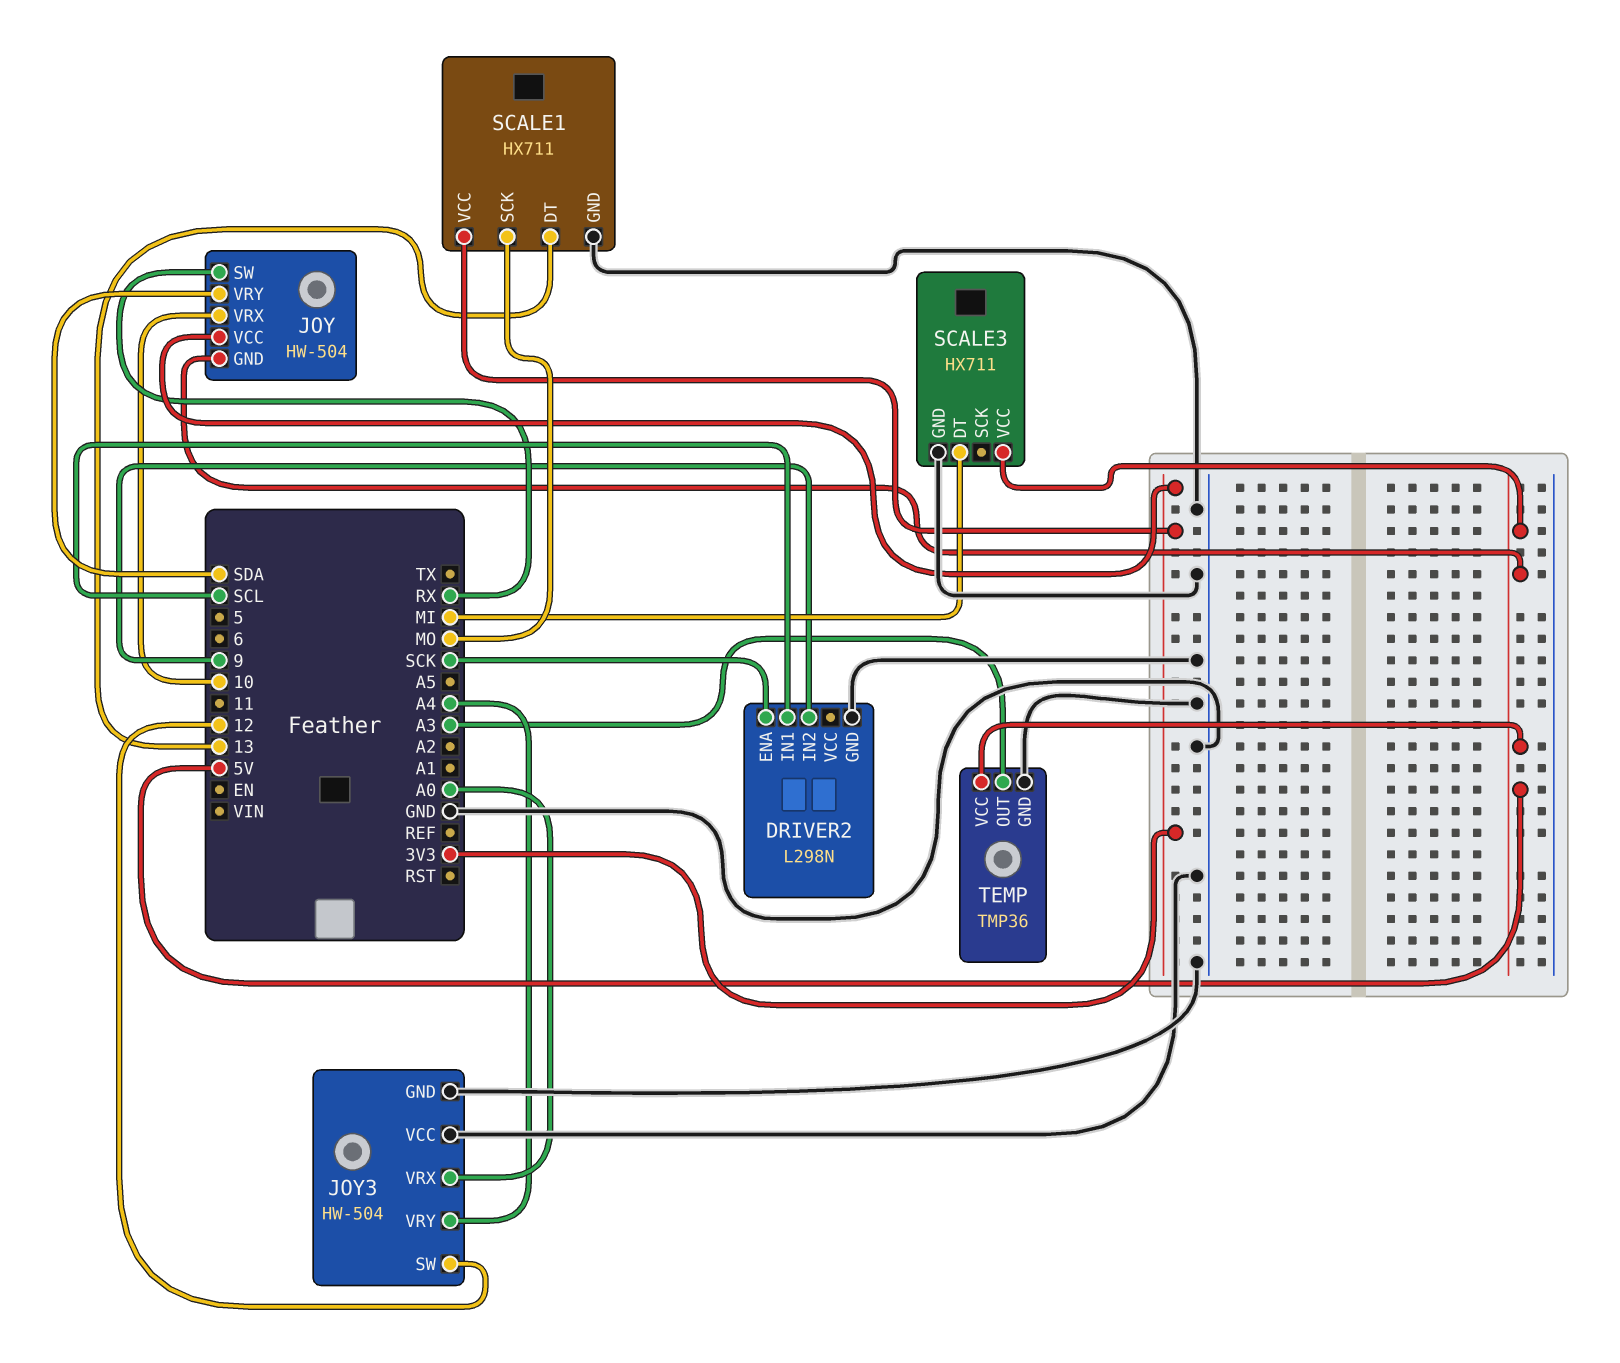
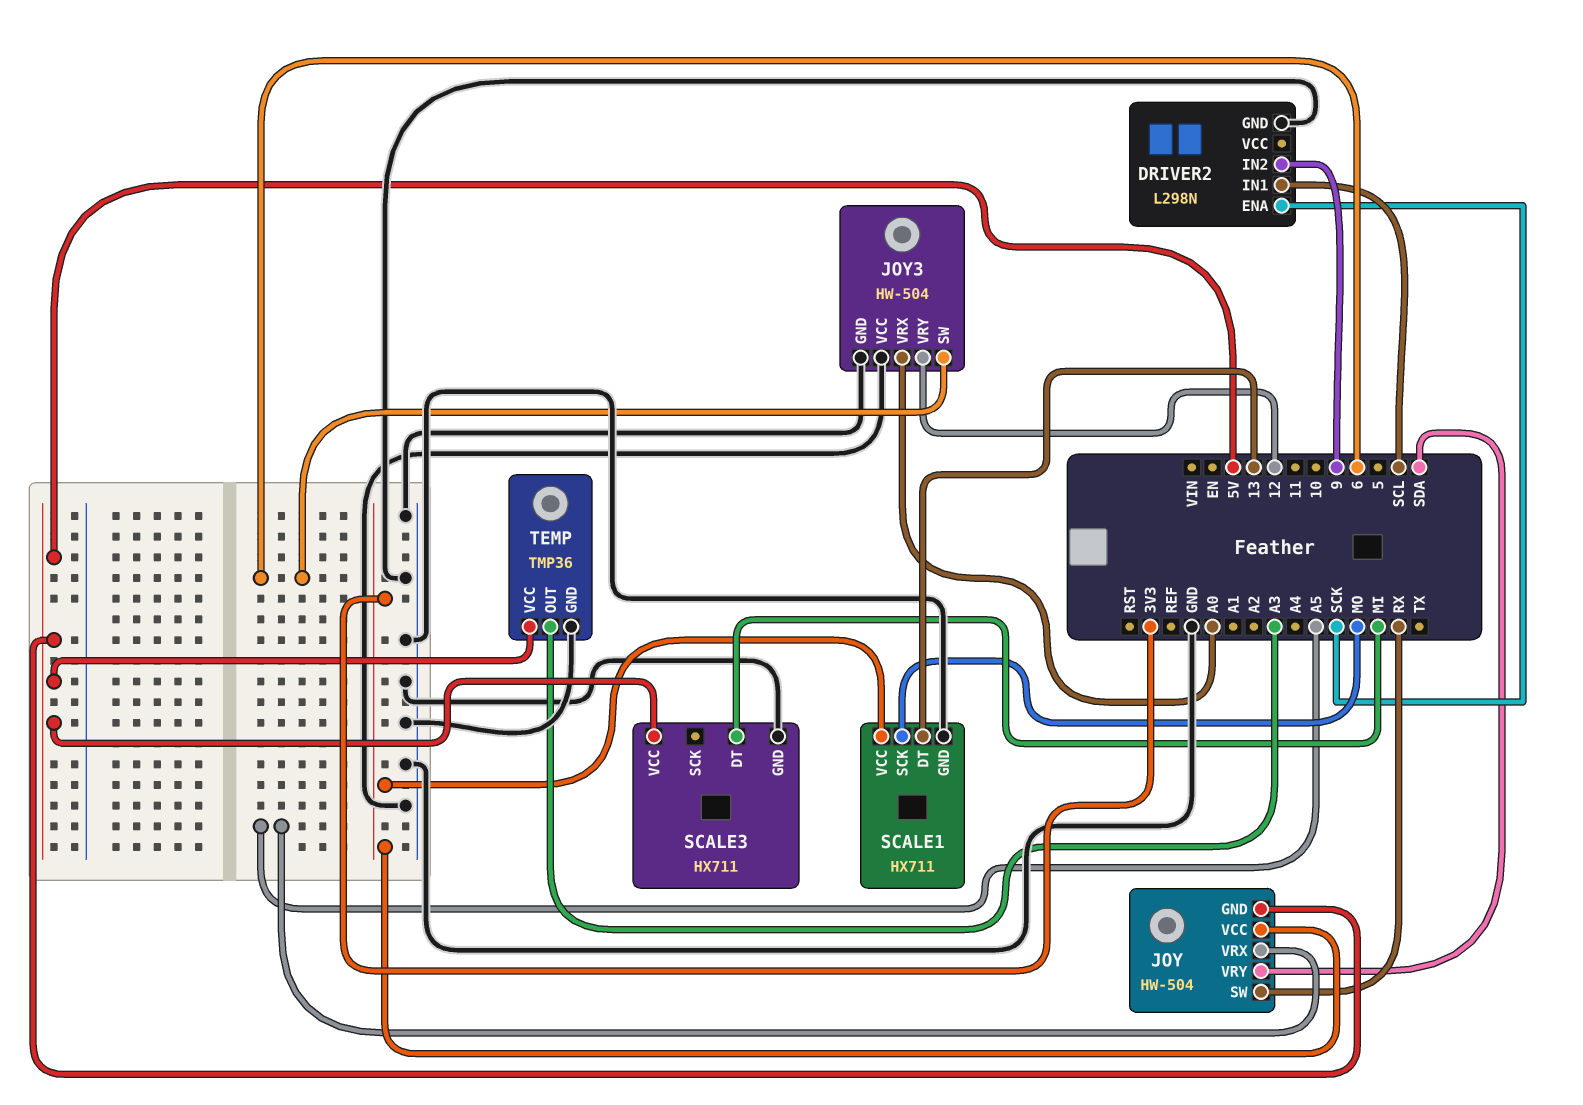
JOY pin VRX: 10 -> A5
JOY3 pin SW: 12 -> 6
JOY3 pin VRY: A4 -> 12

